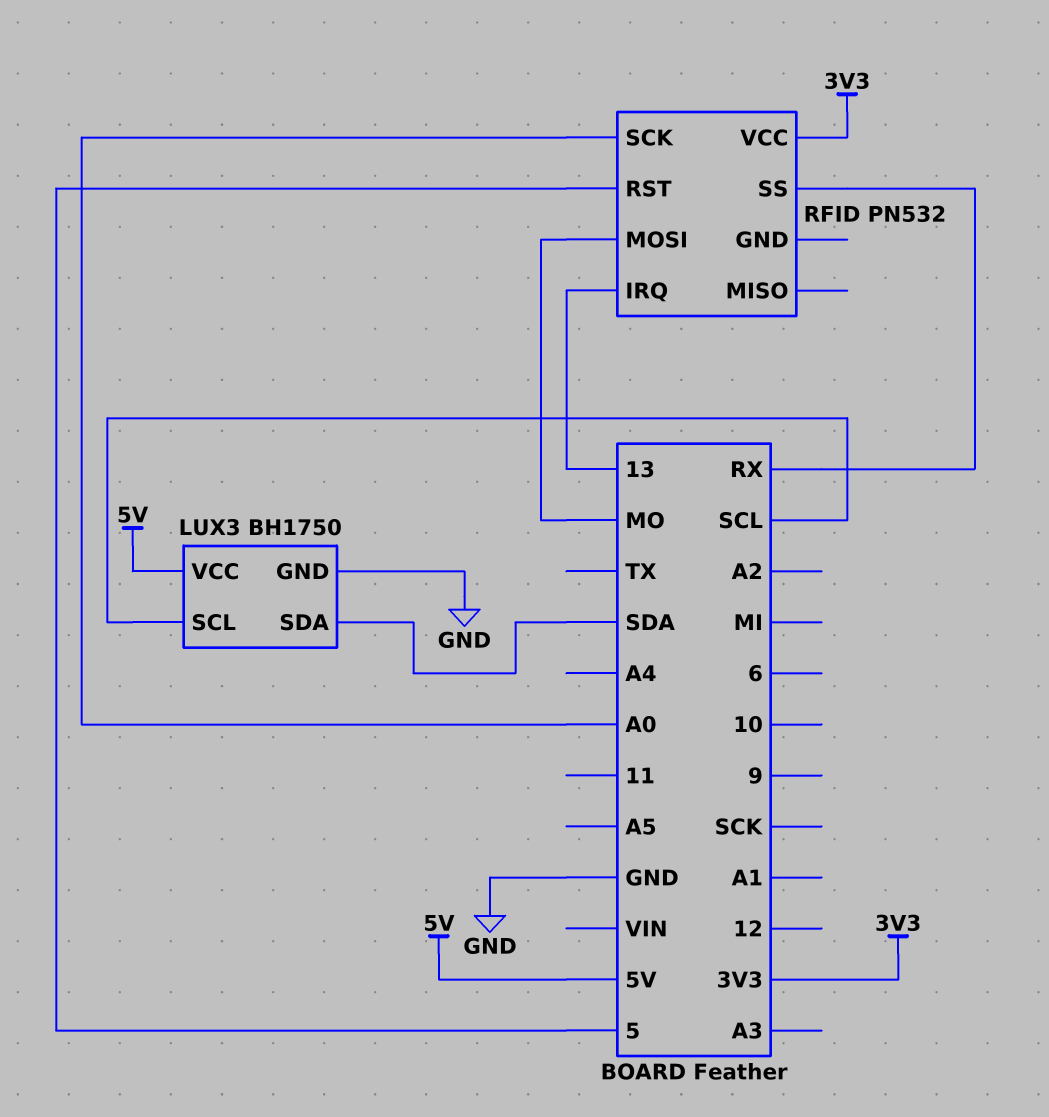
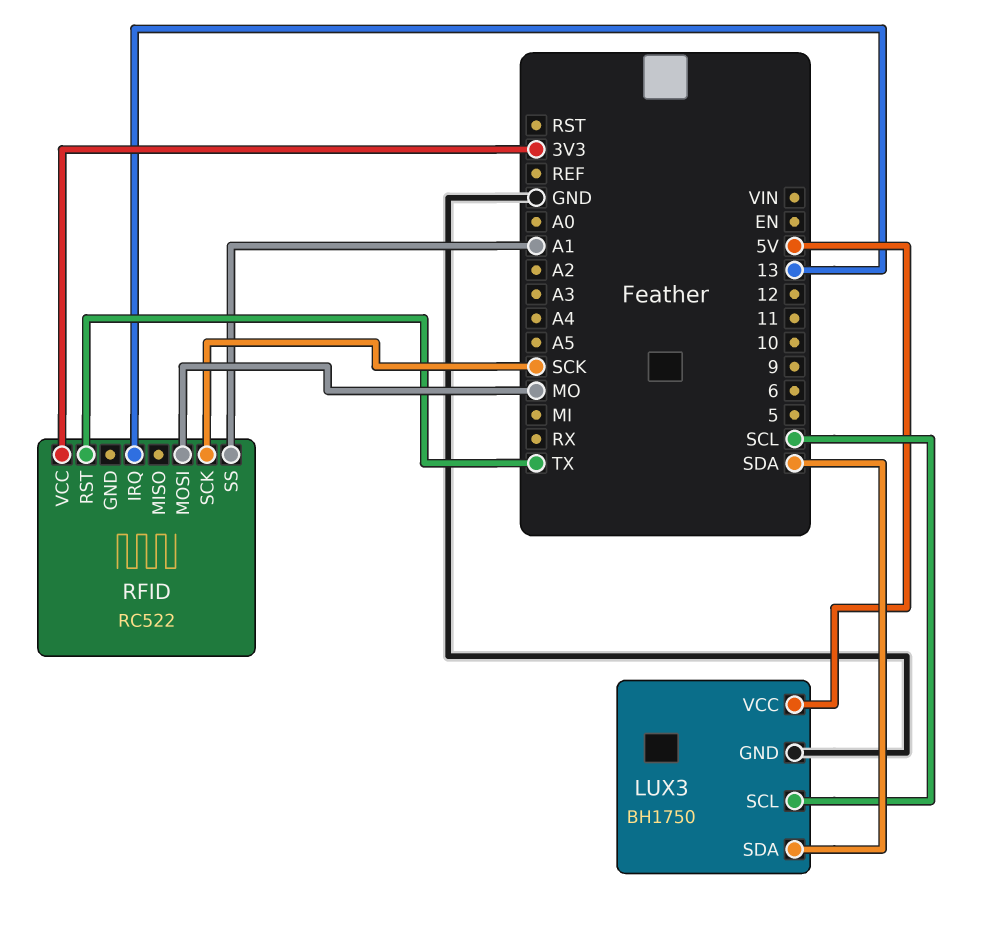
RFID: PN532 -> RC522
RFID pin RST: 5 -> TX
RFID pin SCK: A0 -> SCK
RFID pin SS: RX -> A1

